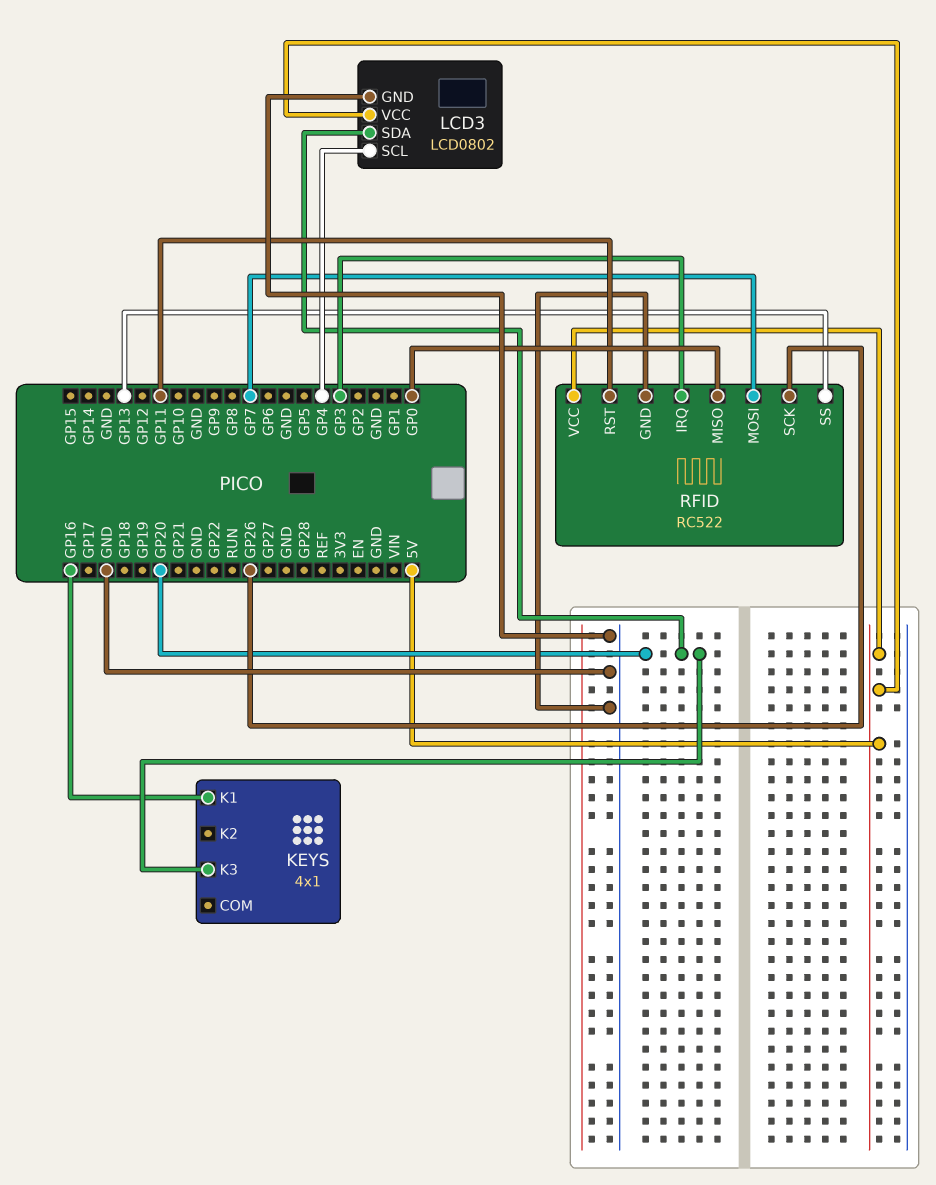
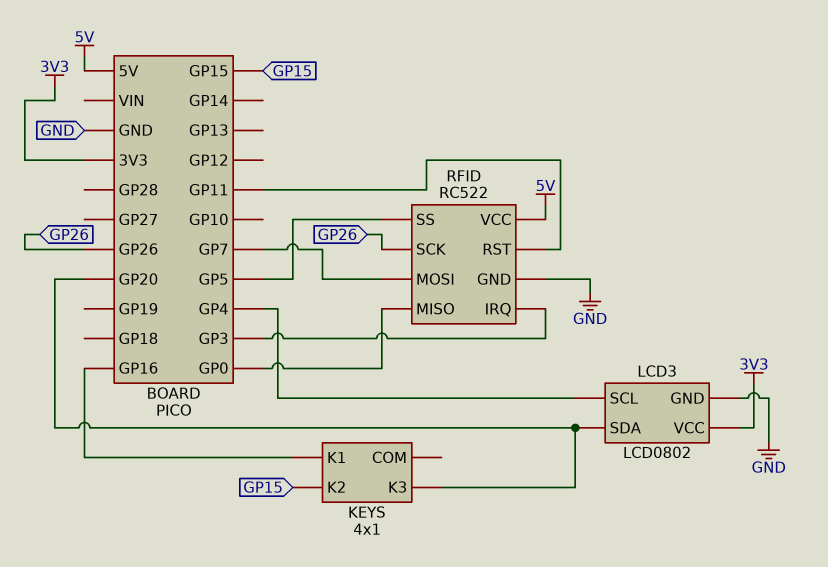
KEYS pin K2: none -> GP15
LCD3 pin VCC: 5V -> 3V3
RFID pin SS: GP13 -> GP5

